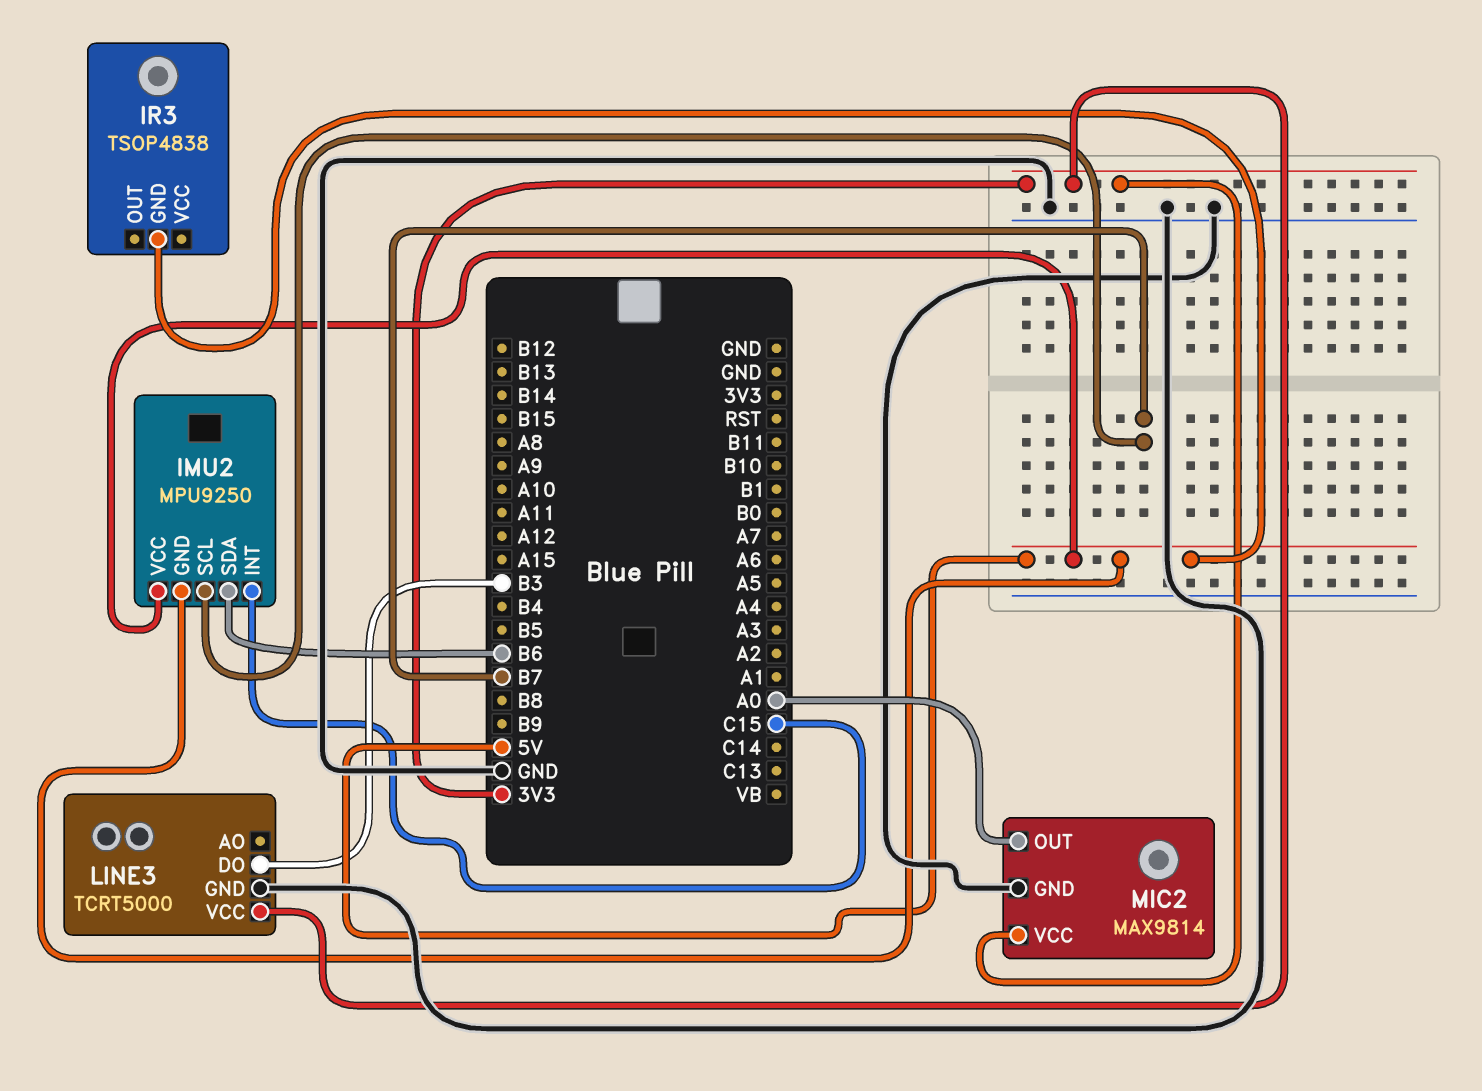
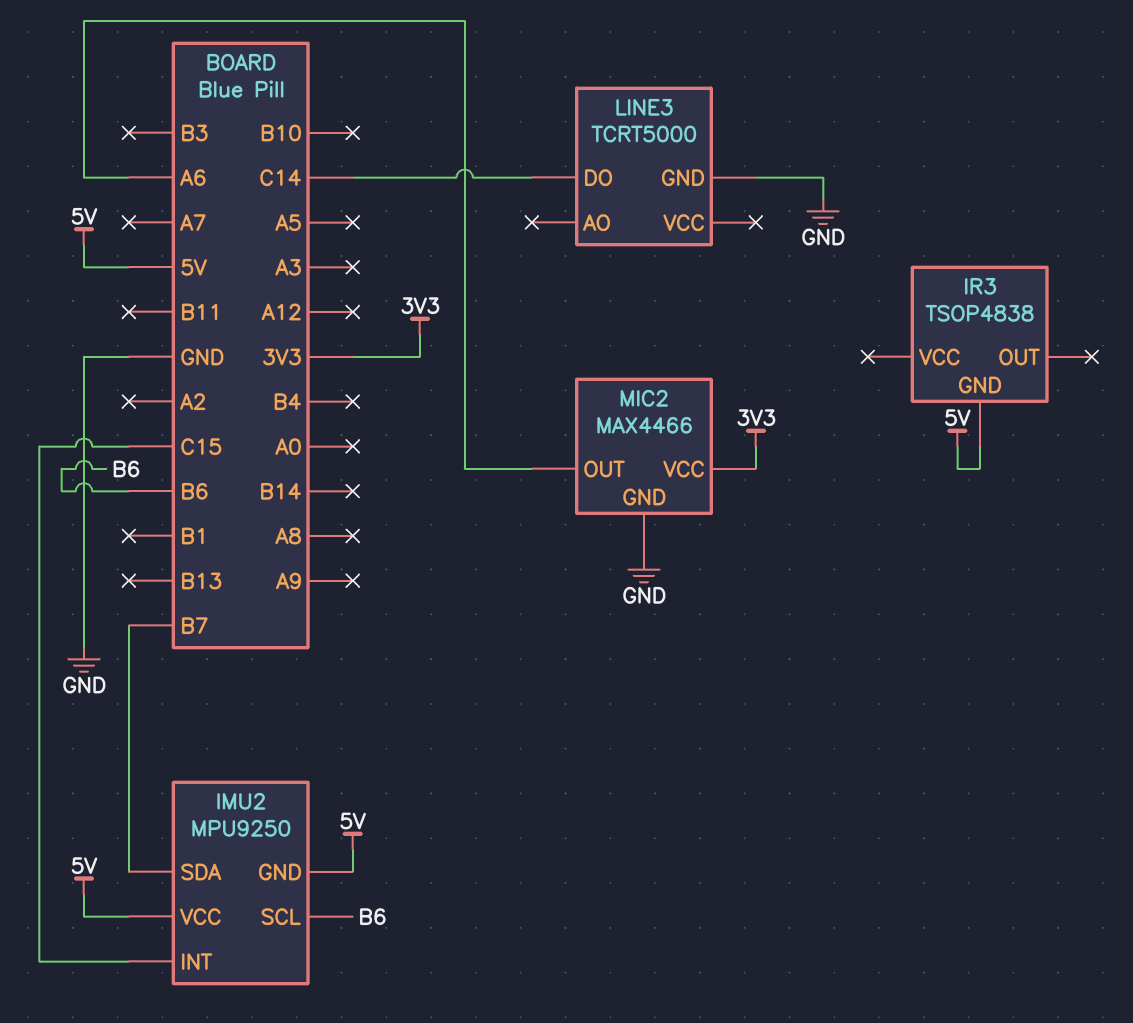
IMU2 pin SCL: B7 -> B6
IMU2 pin SDA: B6 -> B7
LINE3 pin DO: B3 -> C14
LINE3 pin VCC: 3V3 -> none
MIC2: MAX9814 -> MAX4466
MIC2 pin OUT: A0 -> A6

